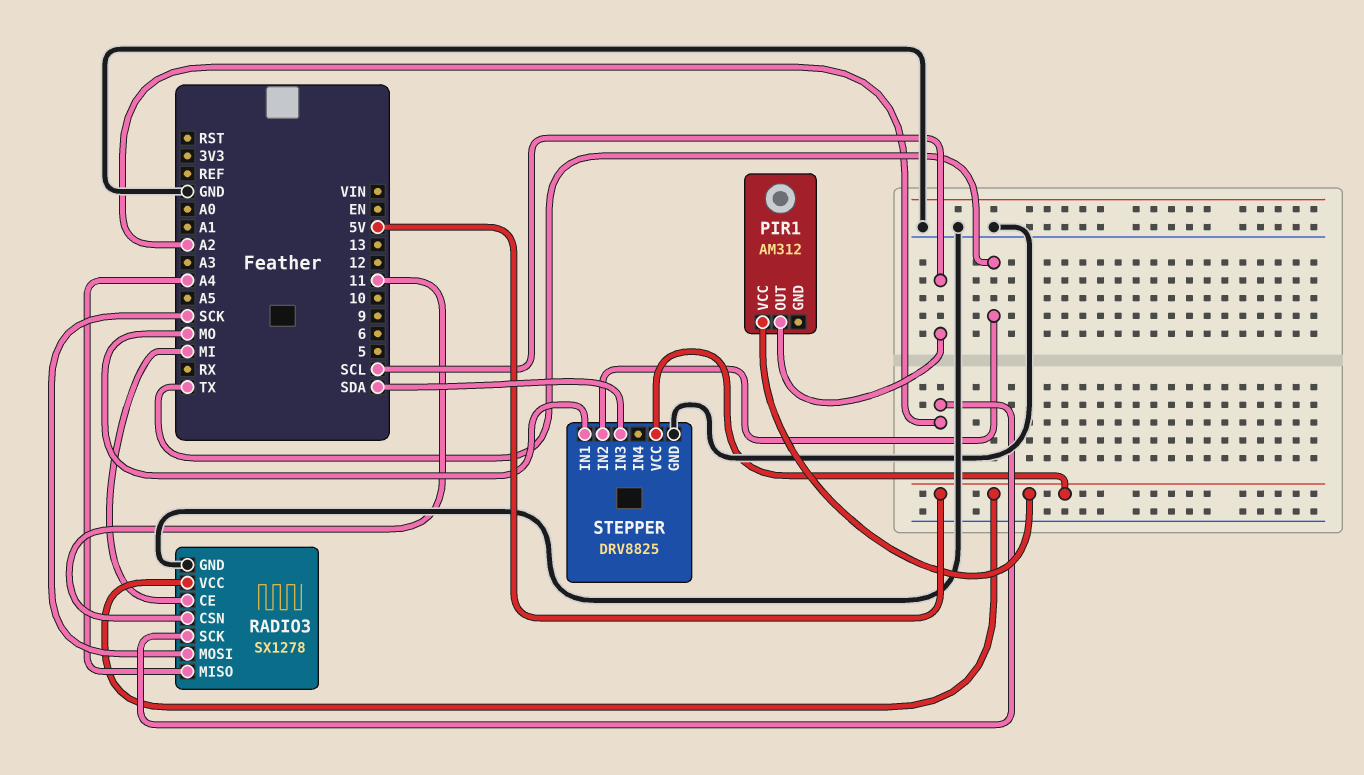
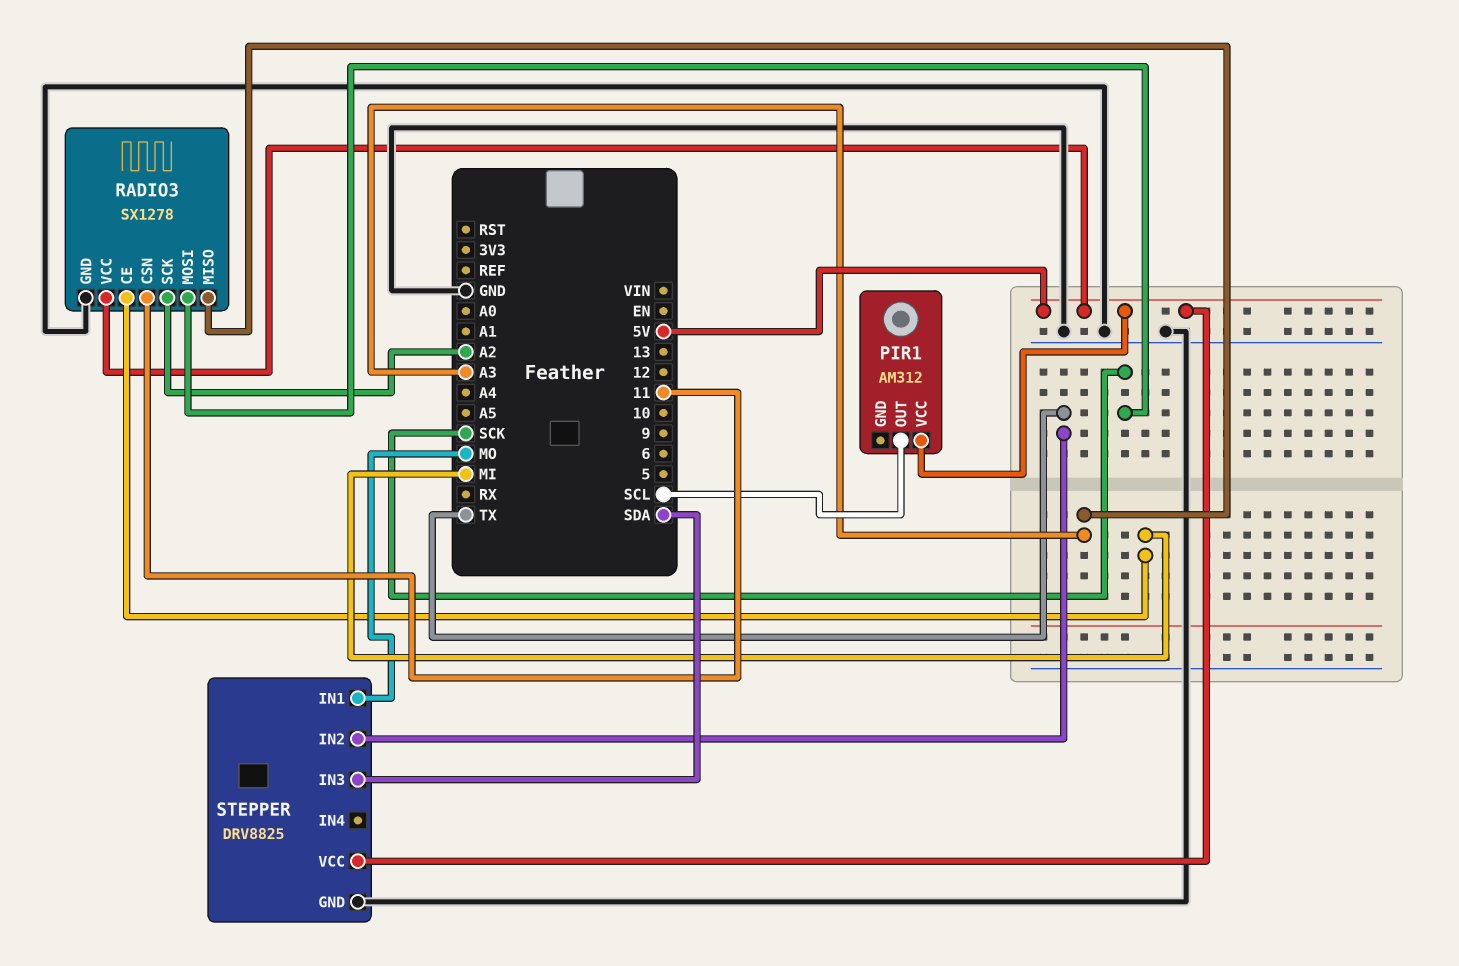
RADIO3 pin MISO: A4 -> A3

